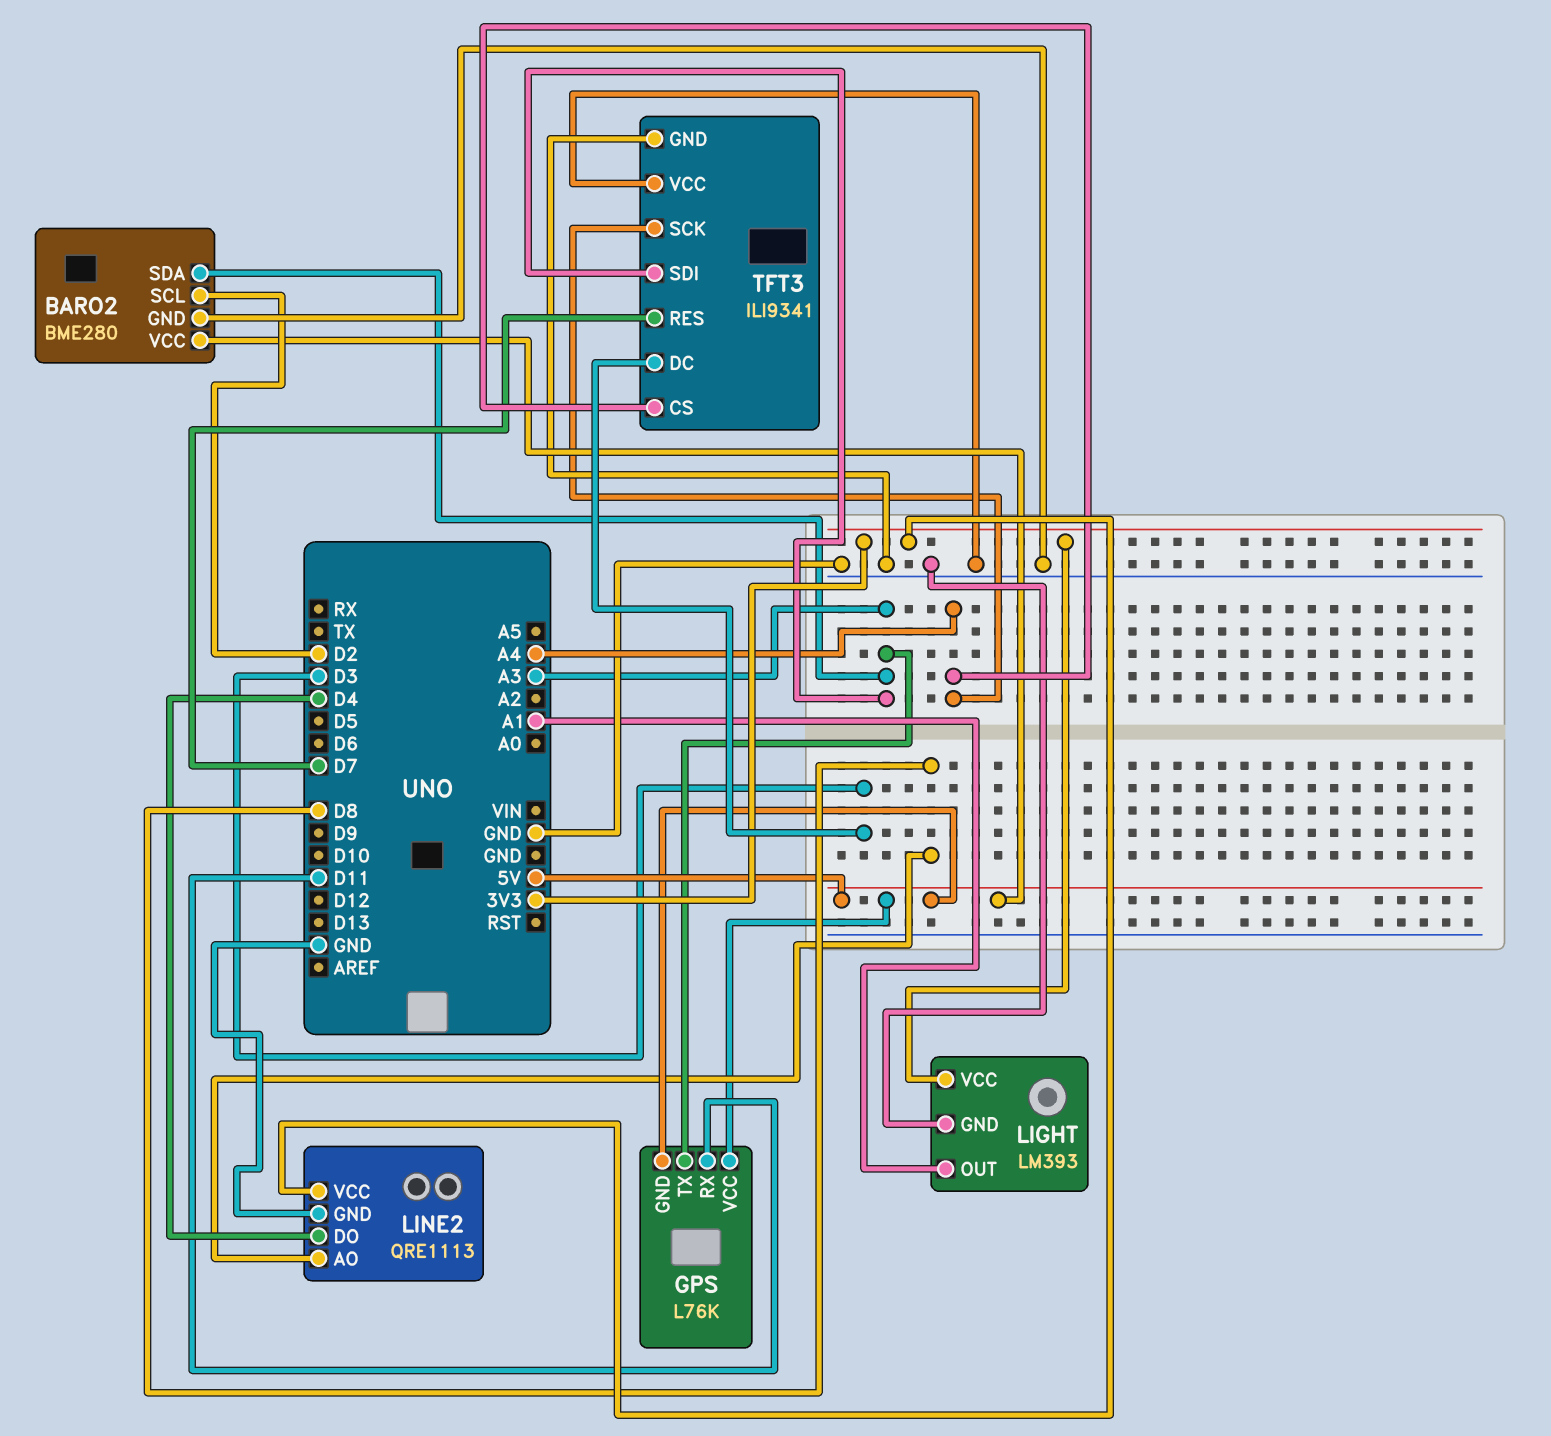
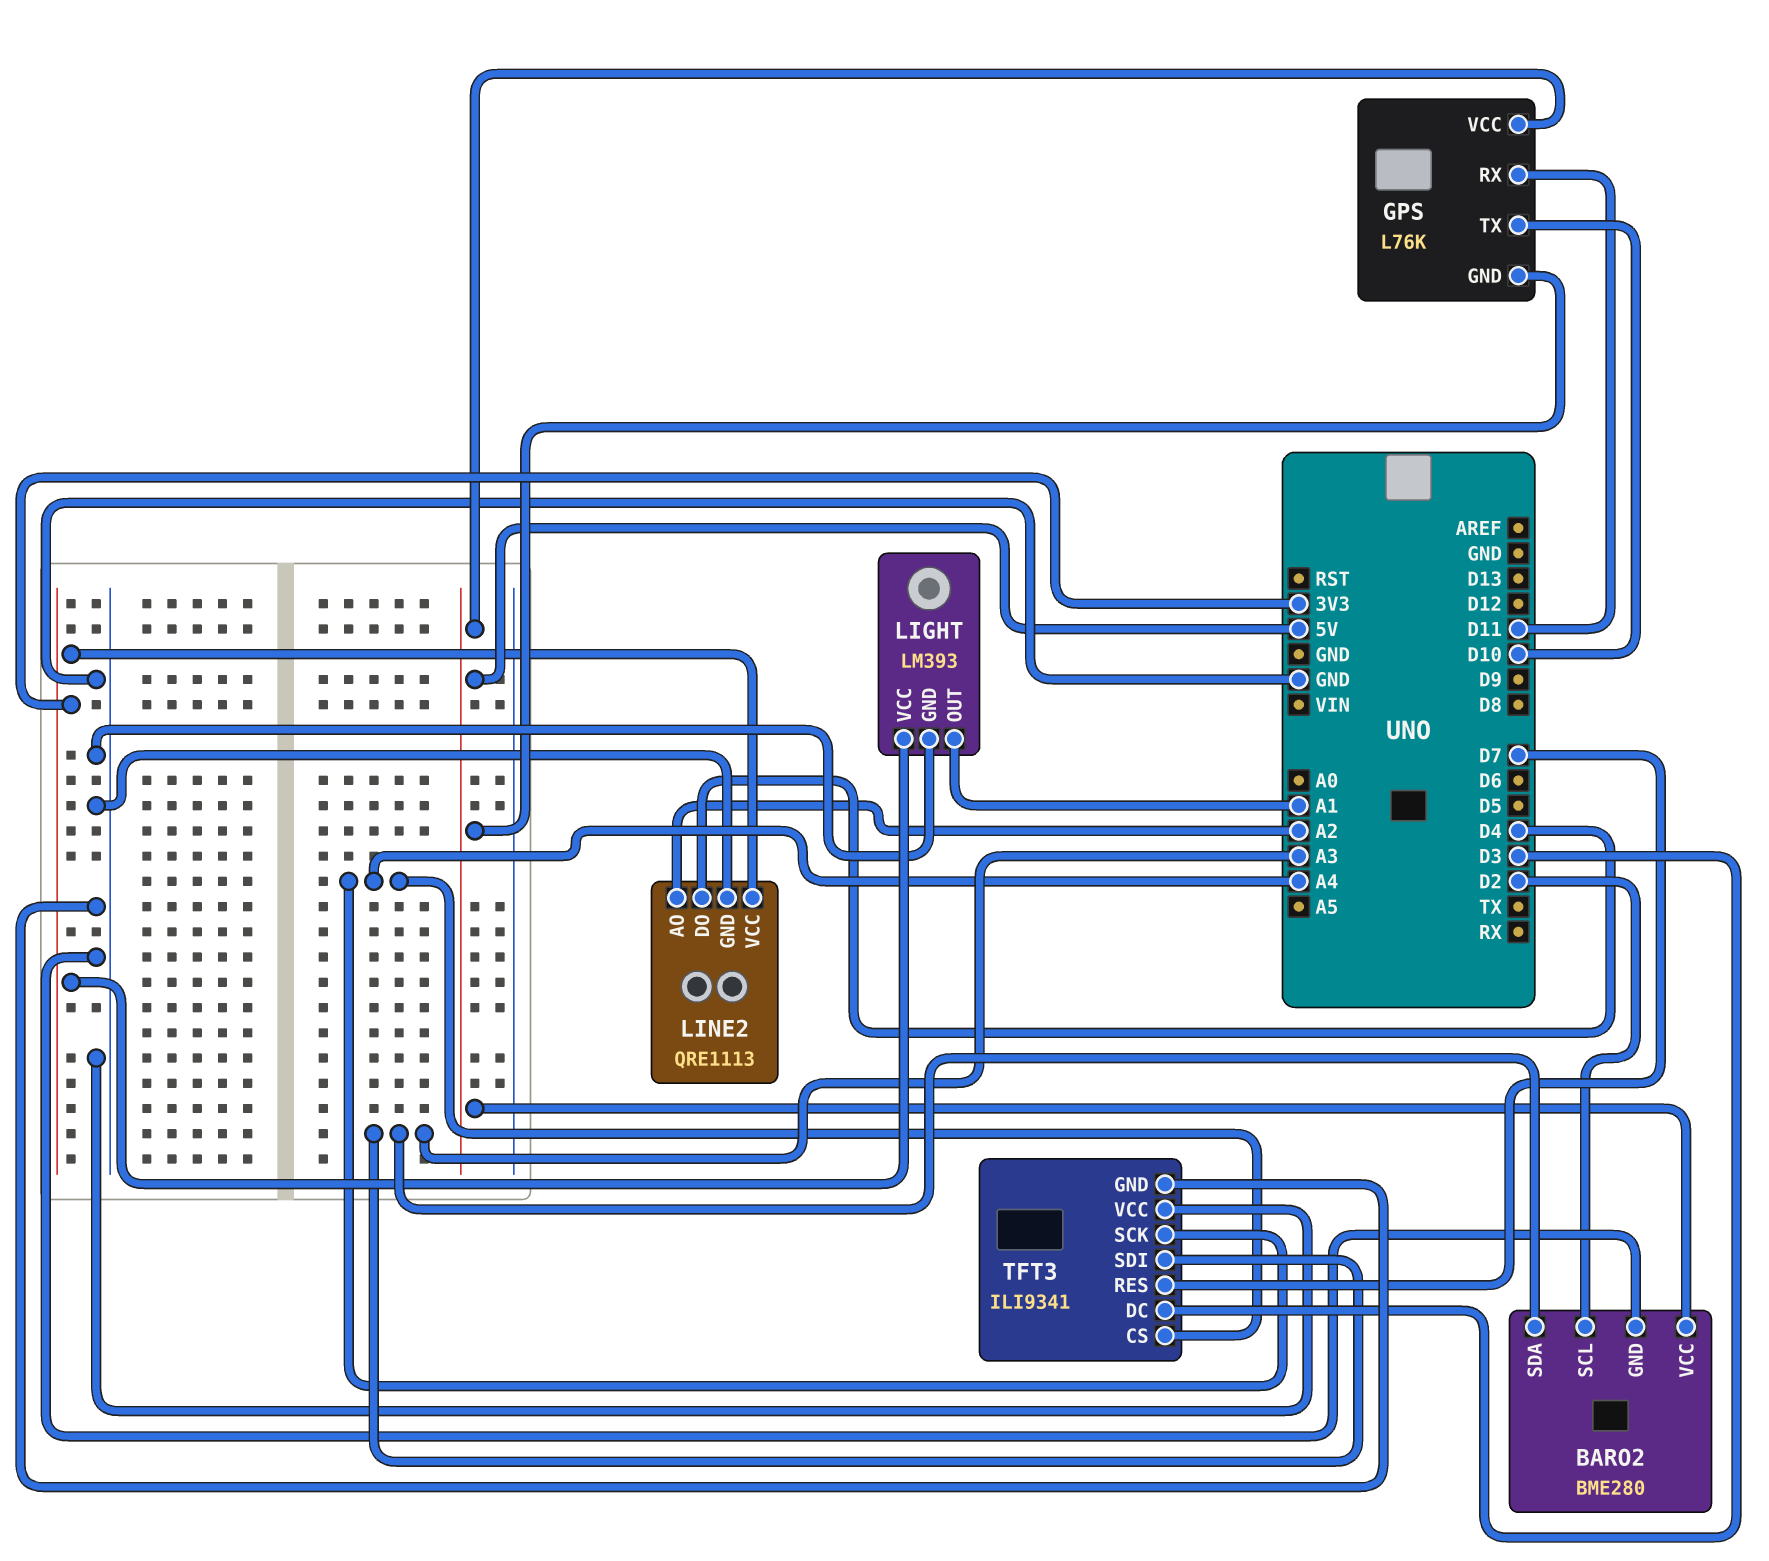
GPS pin TX: A3 -> D10
LINE2 pin AO: D8 -> A2

